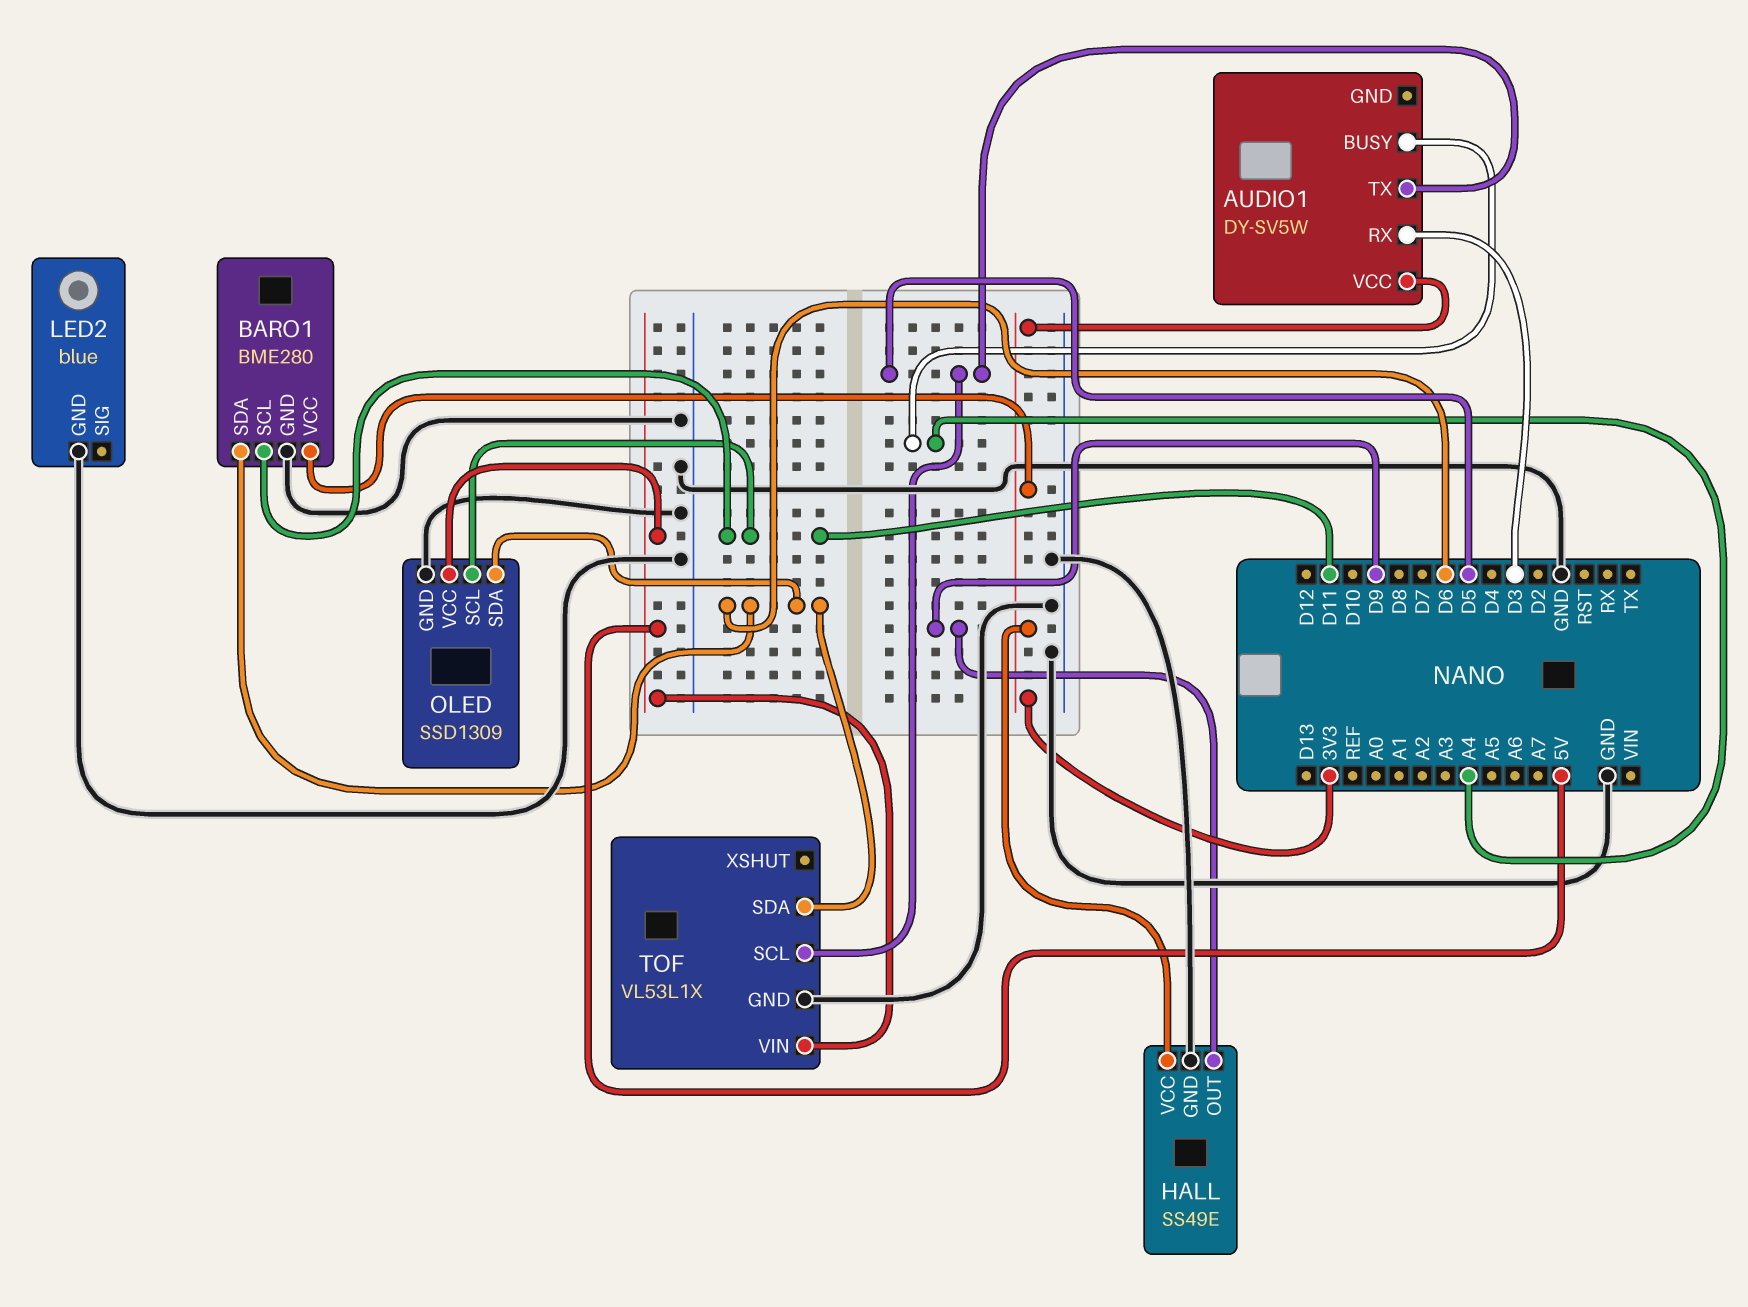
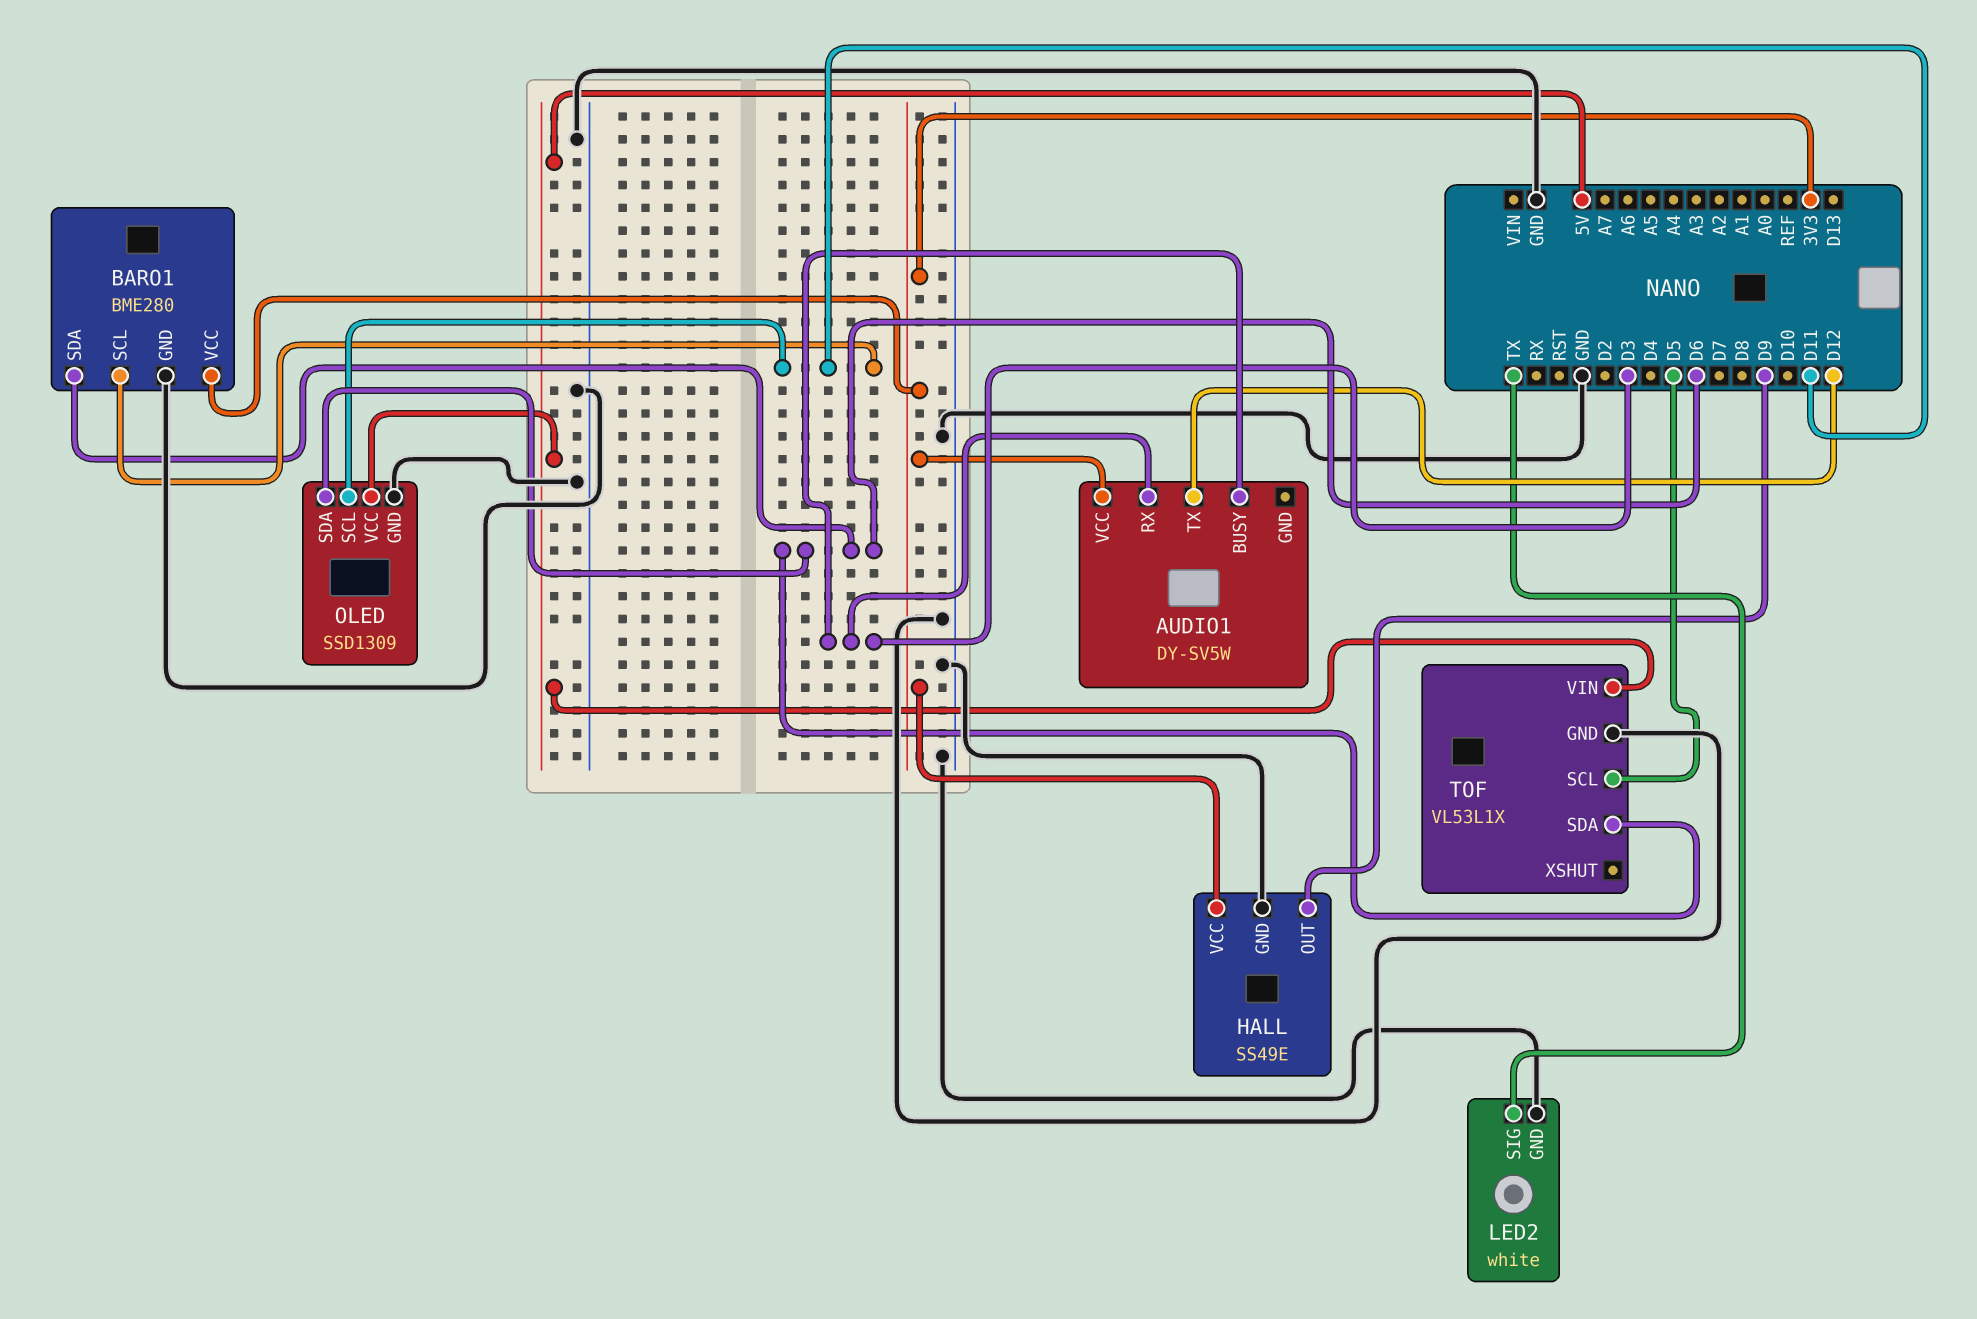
AUDIO1 pin BUSY: A4 -> D3
AUDIO1 pin TX: D5 -> D12
LED2: blue -> white
LED2 pin SIG: none -> TX

